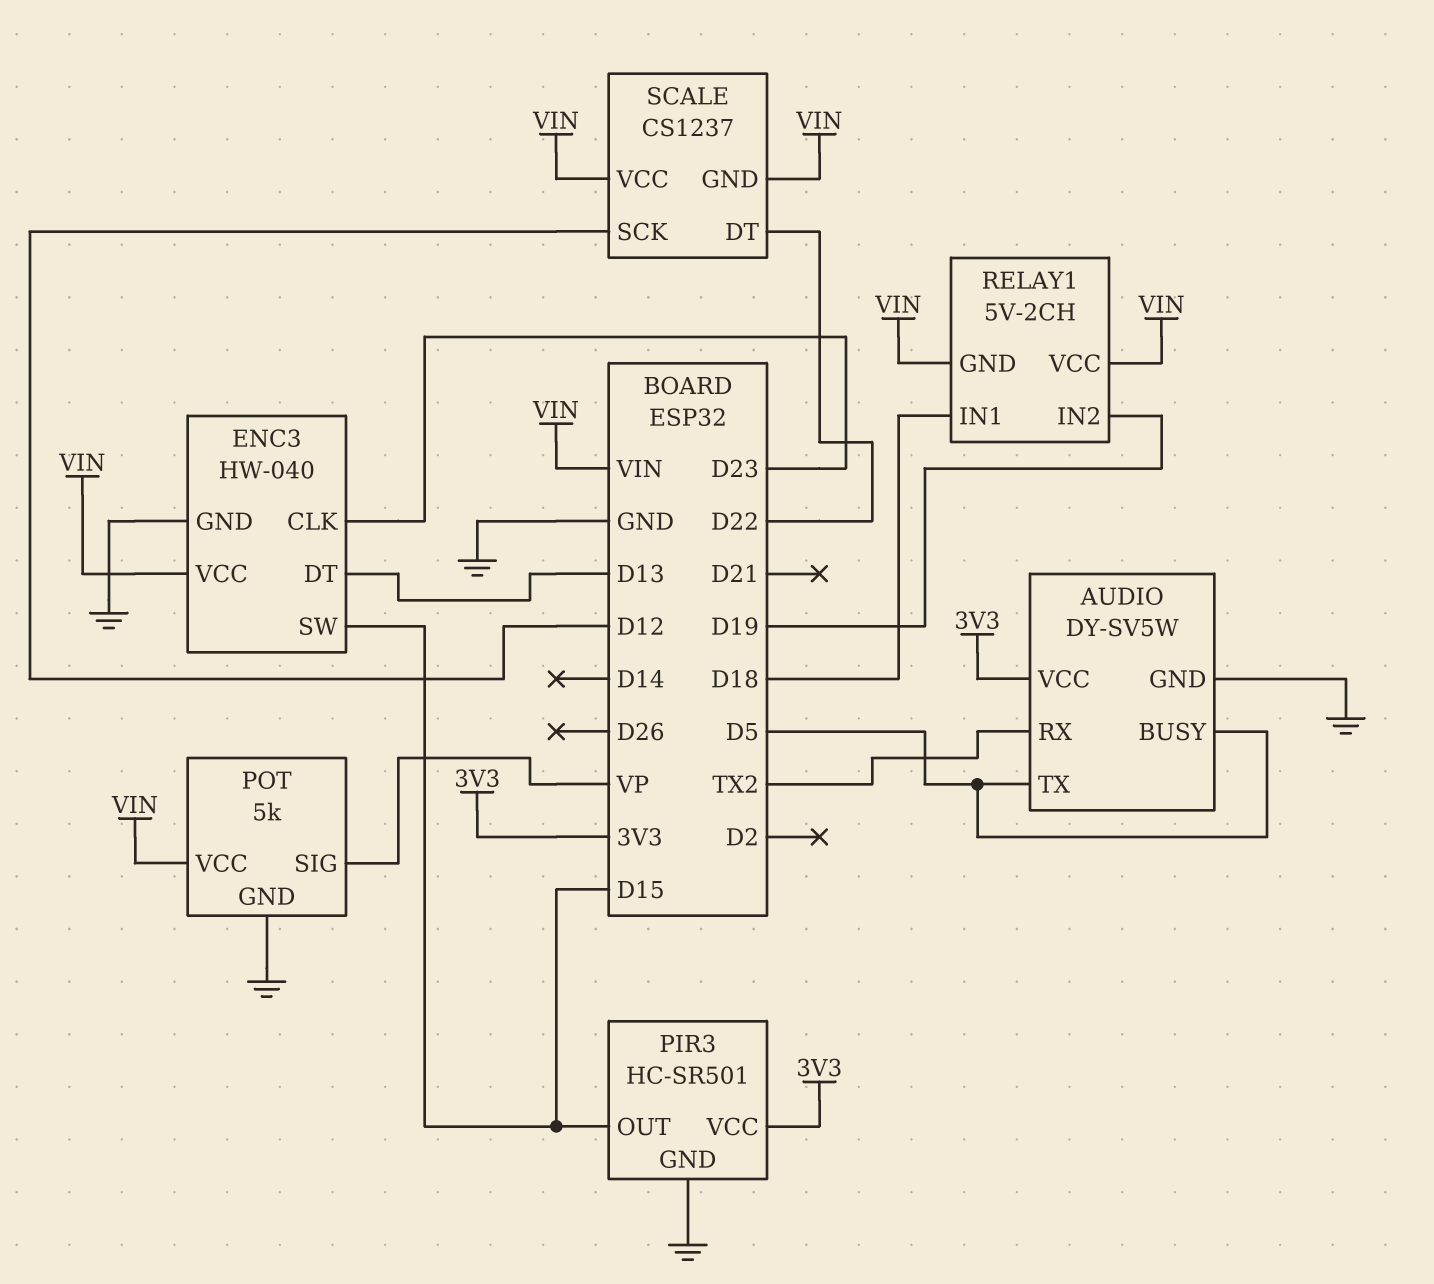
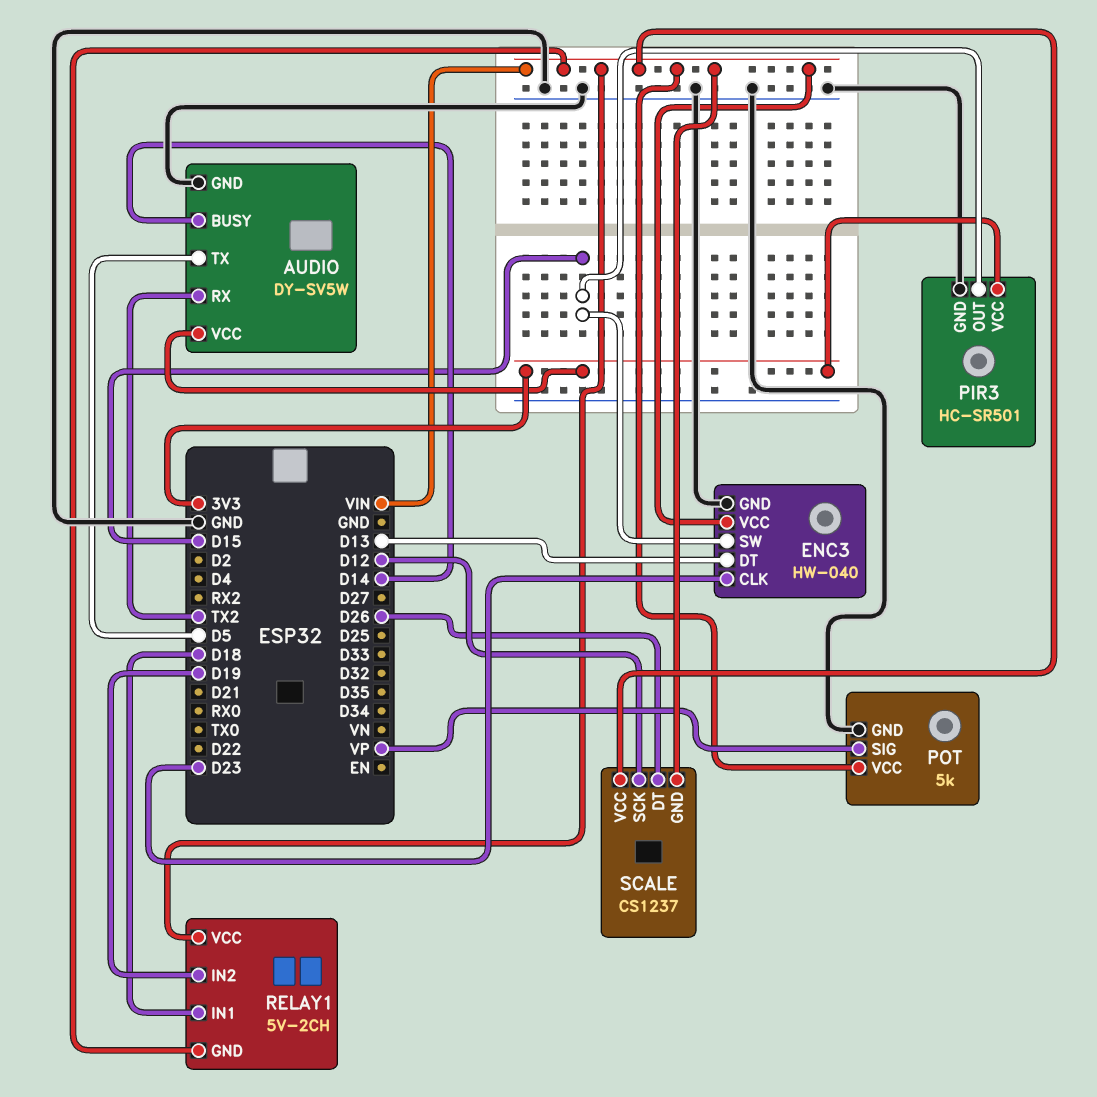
AUDIO pin BUSY: D5 -> D14
SCALE pin DT: D22 -> D26

